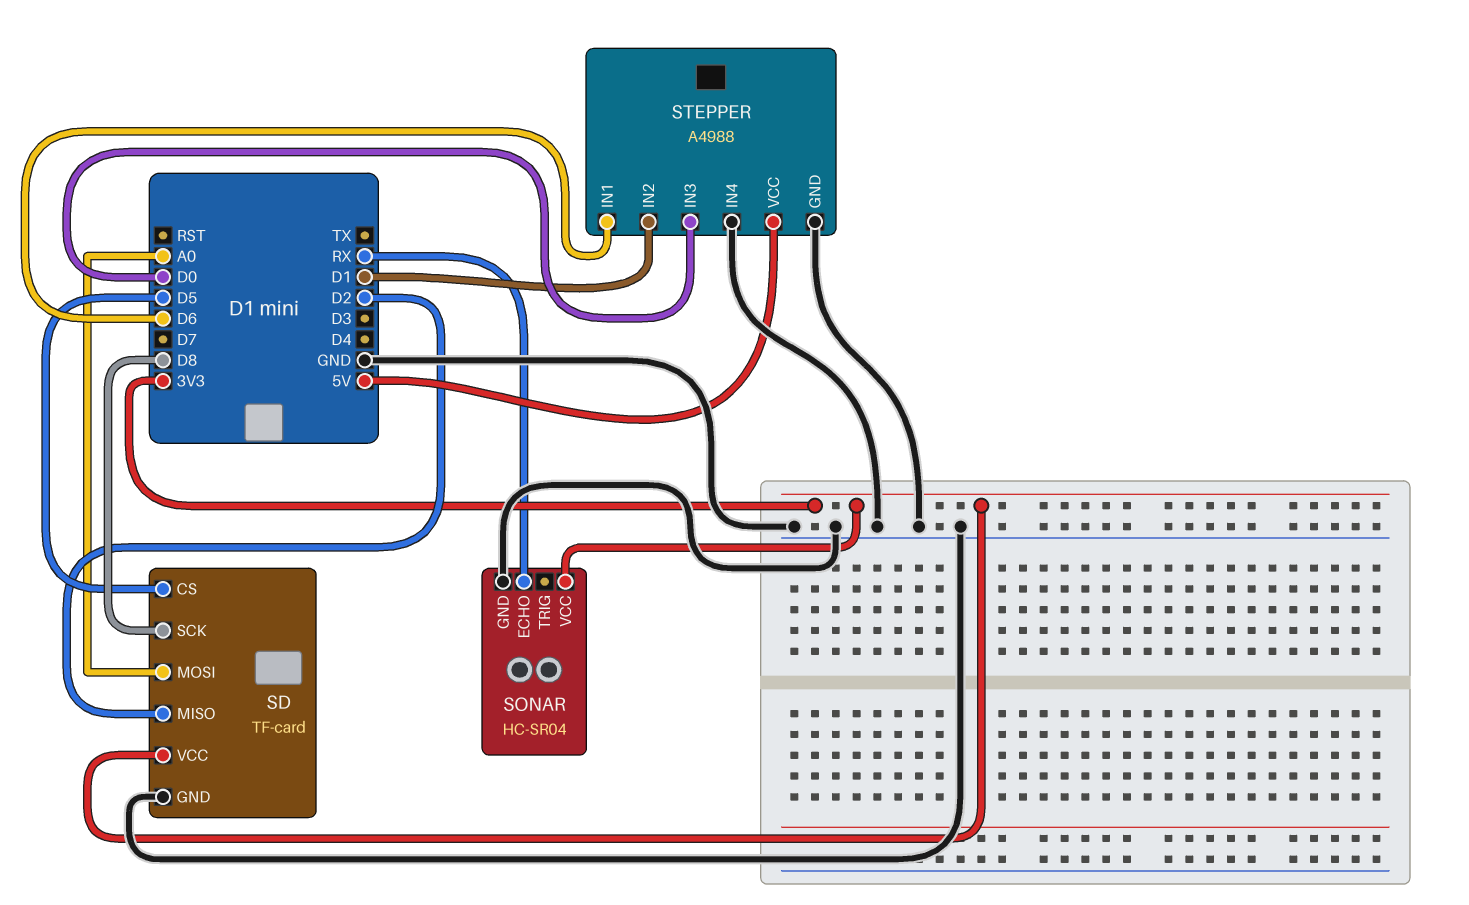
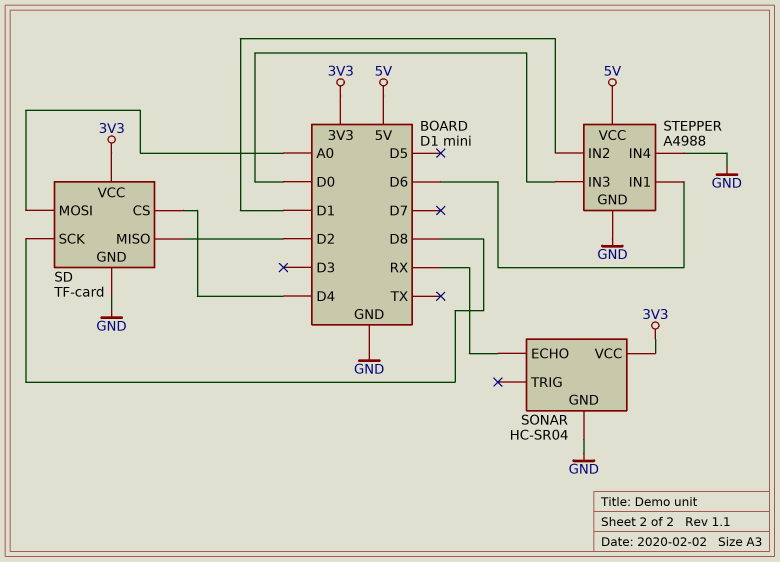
SD pin CS: D5 -> D4

